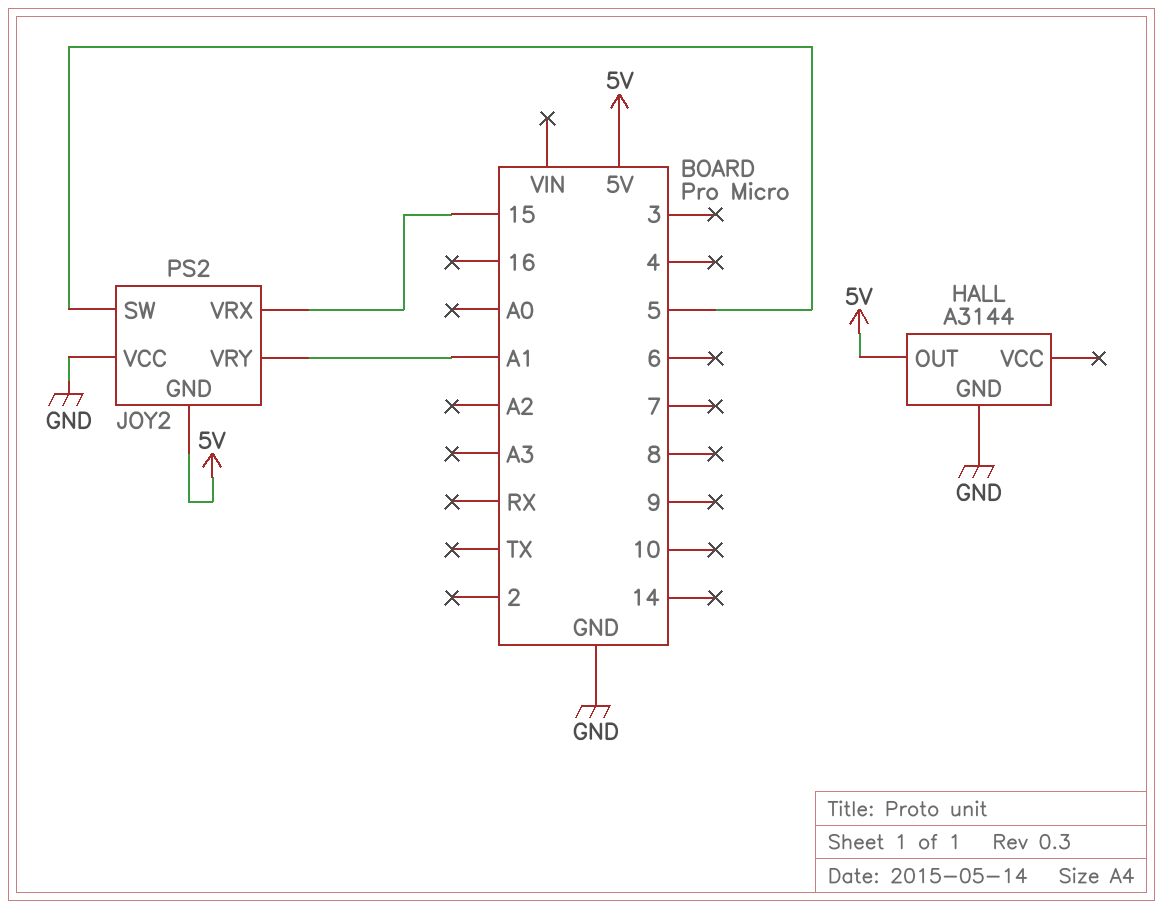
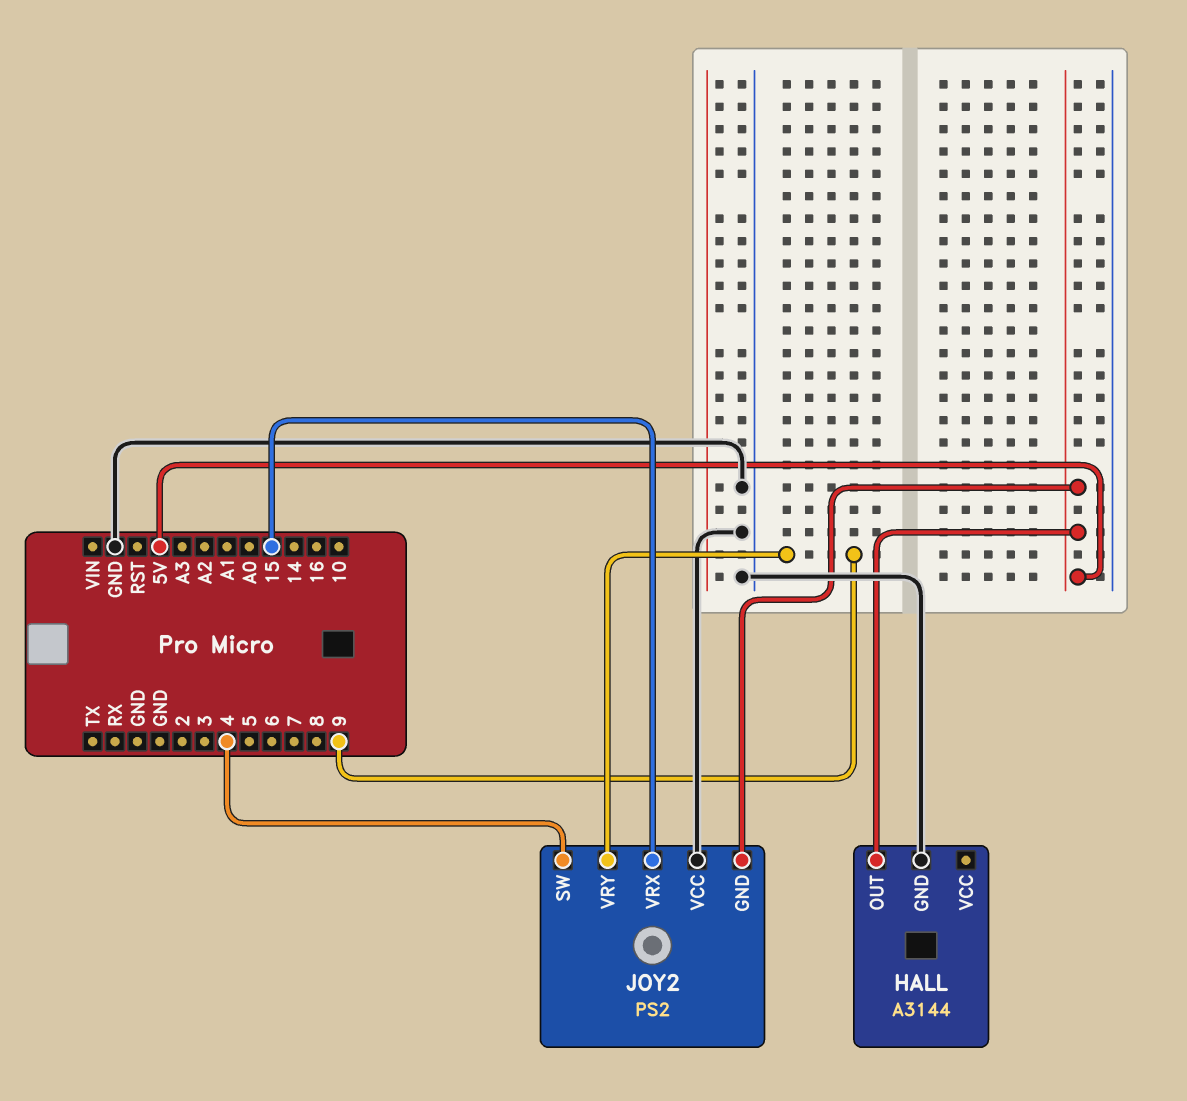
JOY2 pin SW: 5 -> 4
JOY2 pin VRY: A1 -> 9

